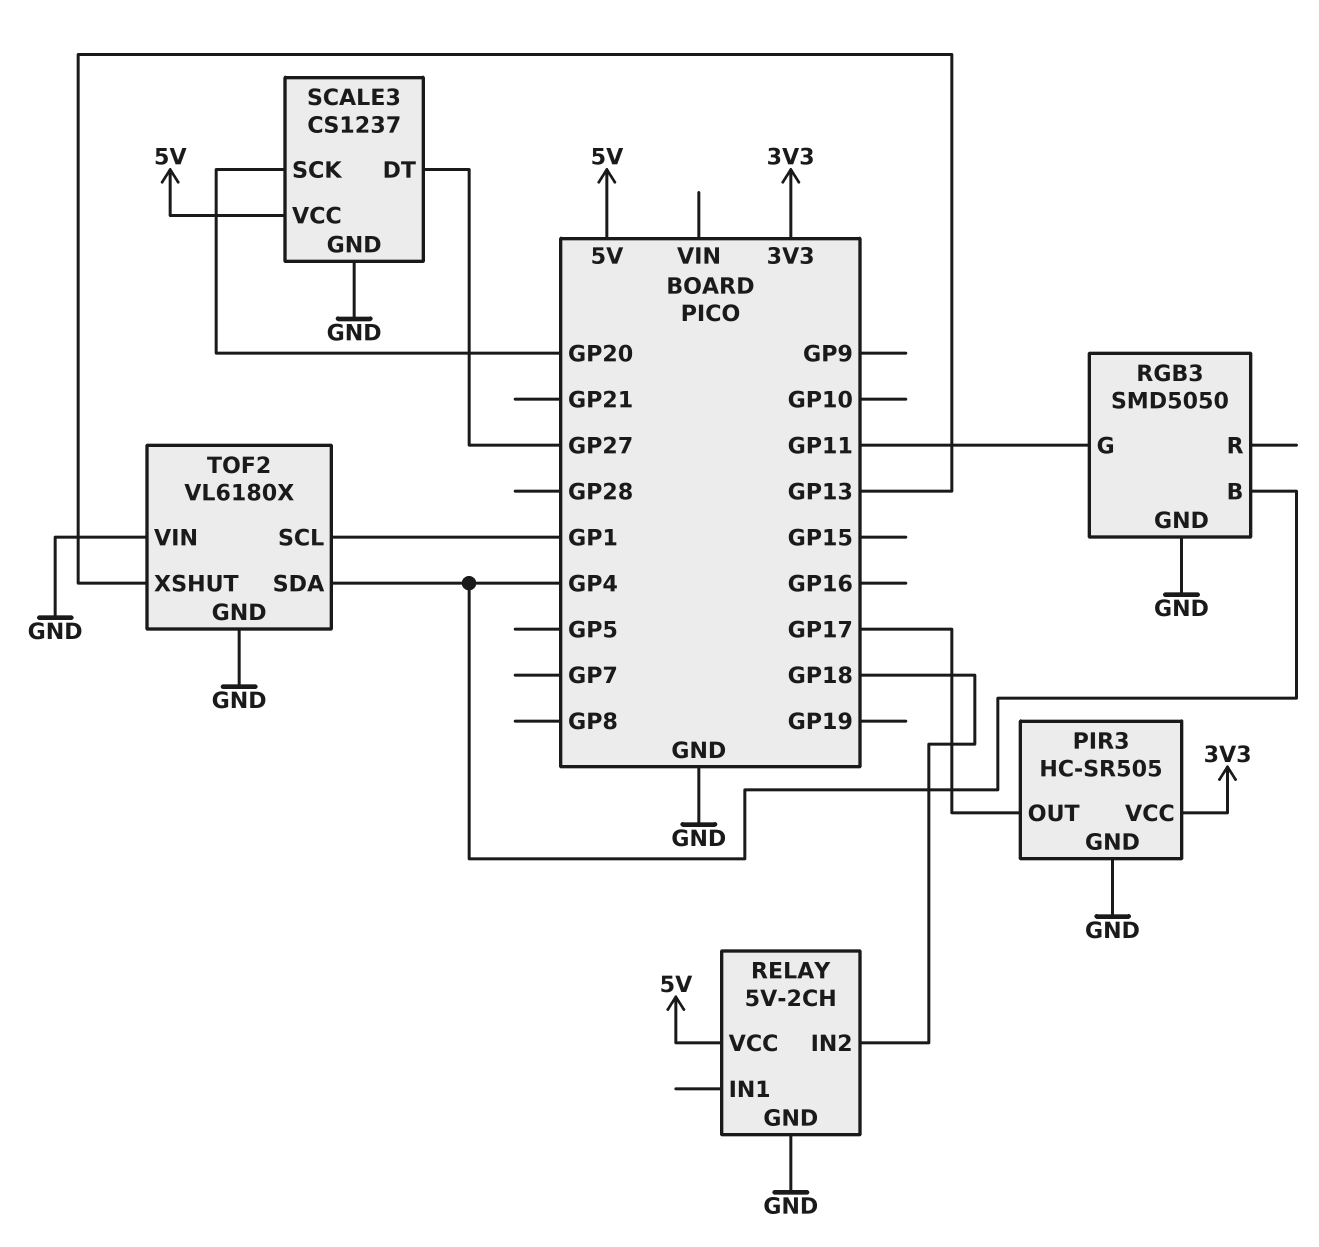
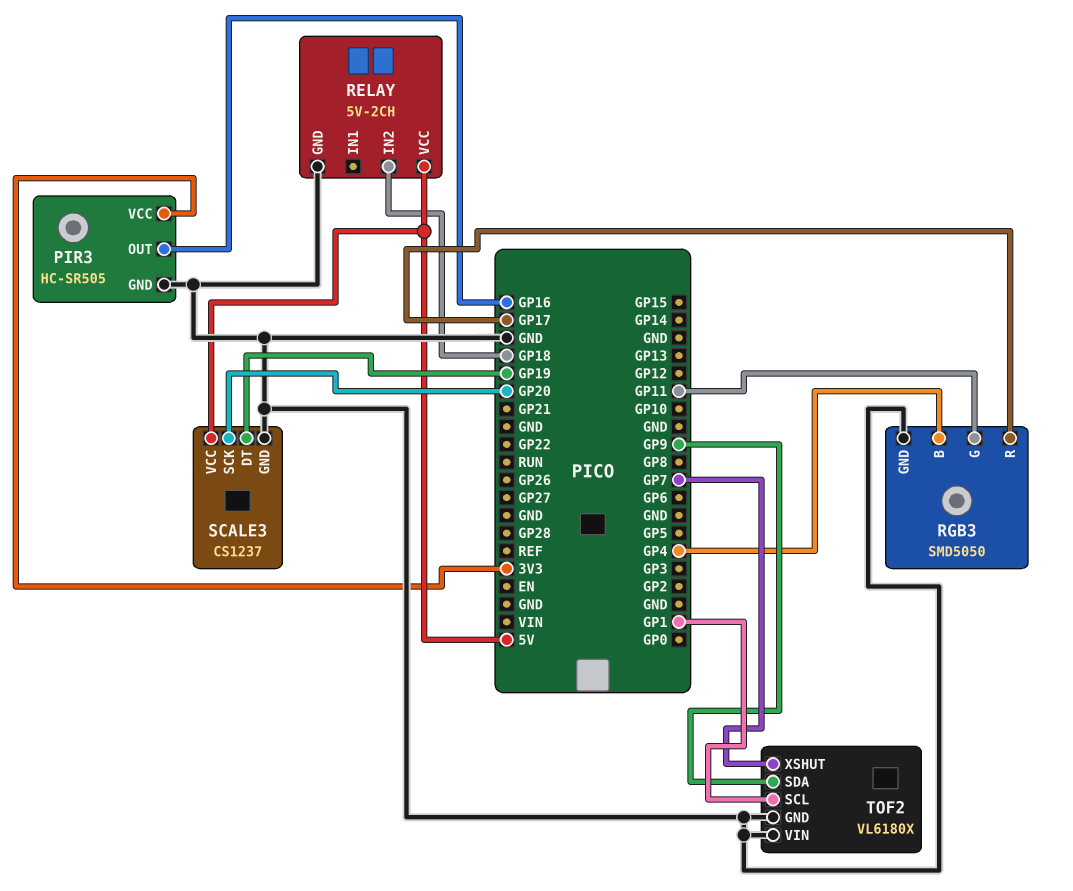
PIR3 pin OUT: GP17 -> GP16
RGB3 pin R: none -> GP17
SCALE3 pin DT: GP27 -> GP19
TOF2 pin SDA: GP4 -> GP9
TOF2 pin XSHUT: GP13 -> GP7

